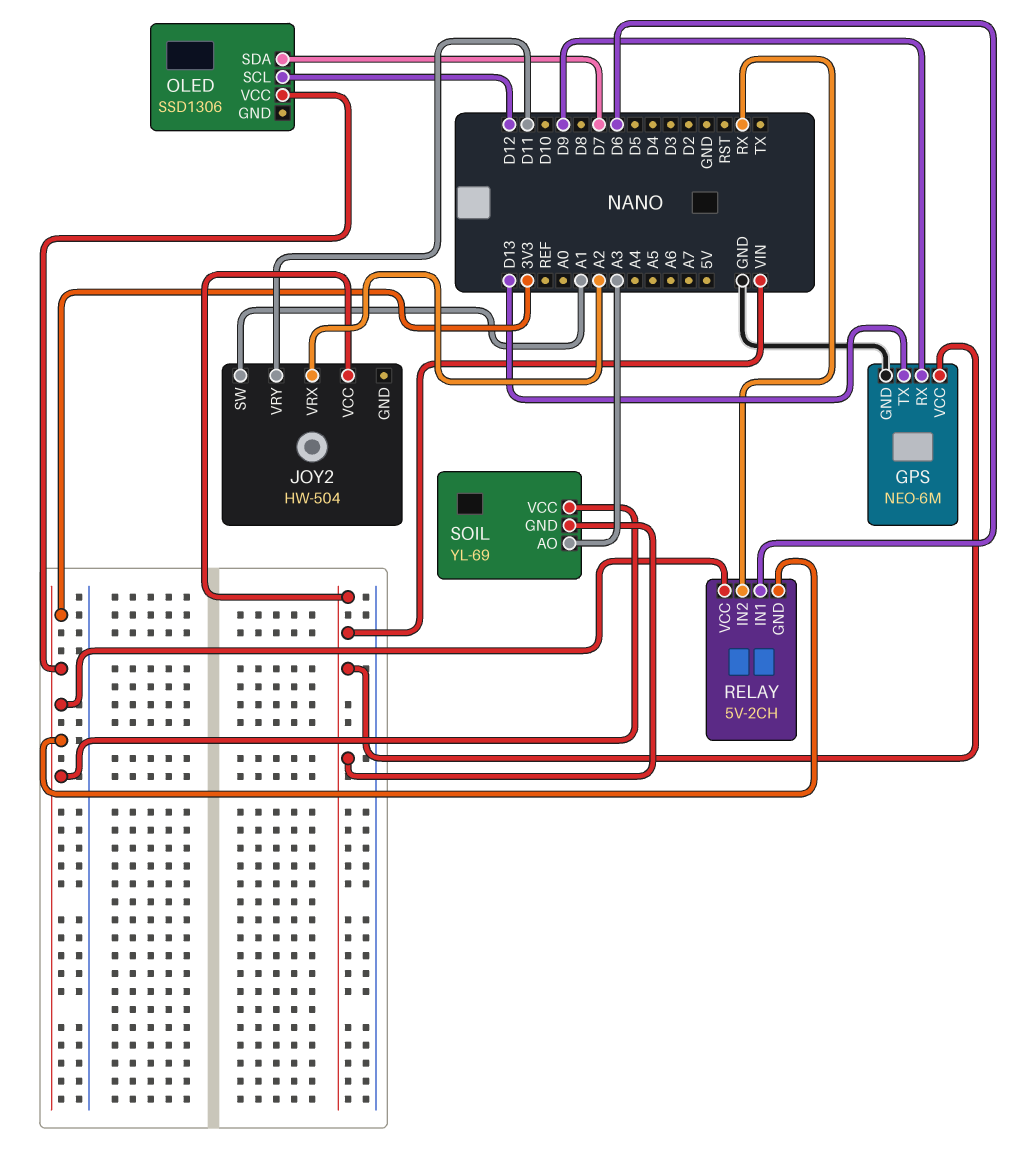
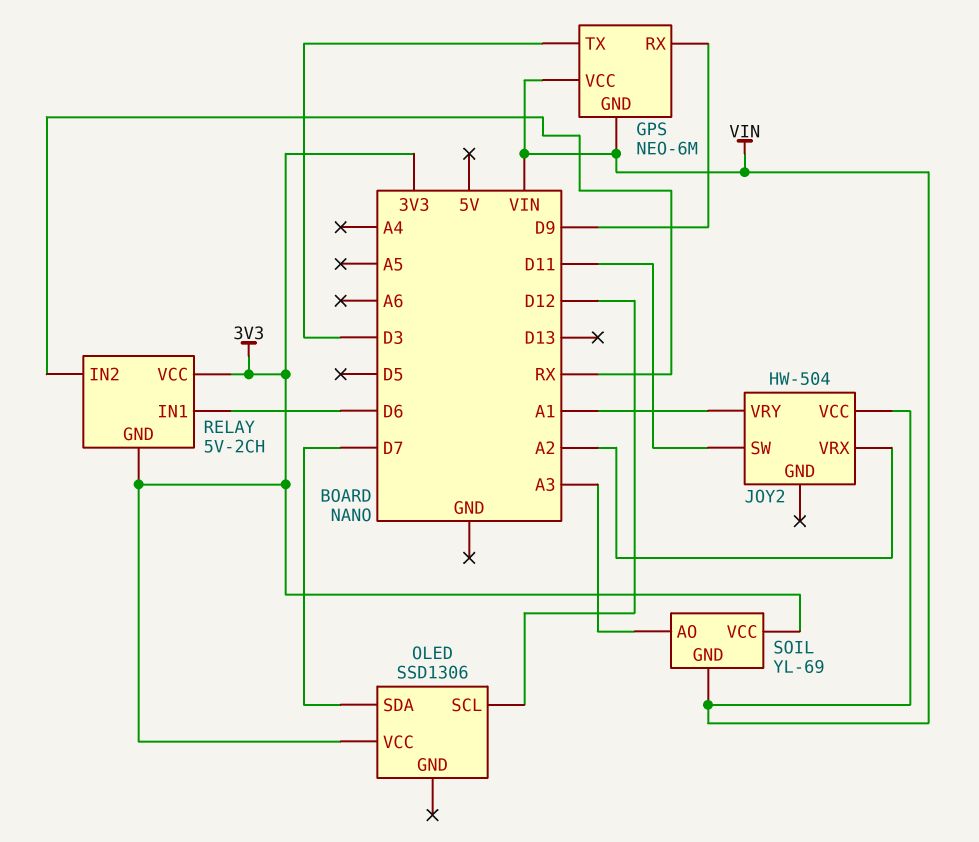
GPS pin GND: GND -> VIN
GPS pin TX: D13 -> D3
JOY2 pin SW: A1 -> D11
JOY2 pin VRY: D11 -> A1

